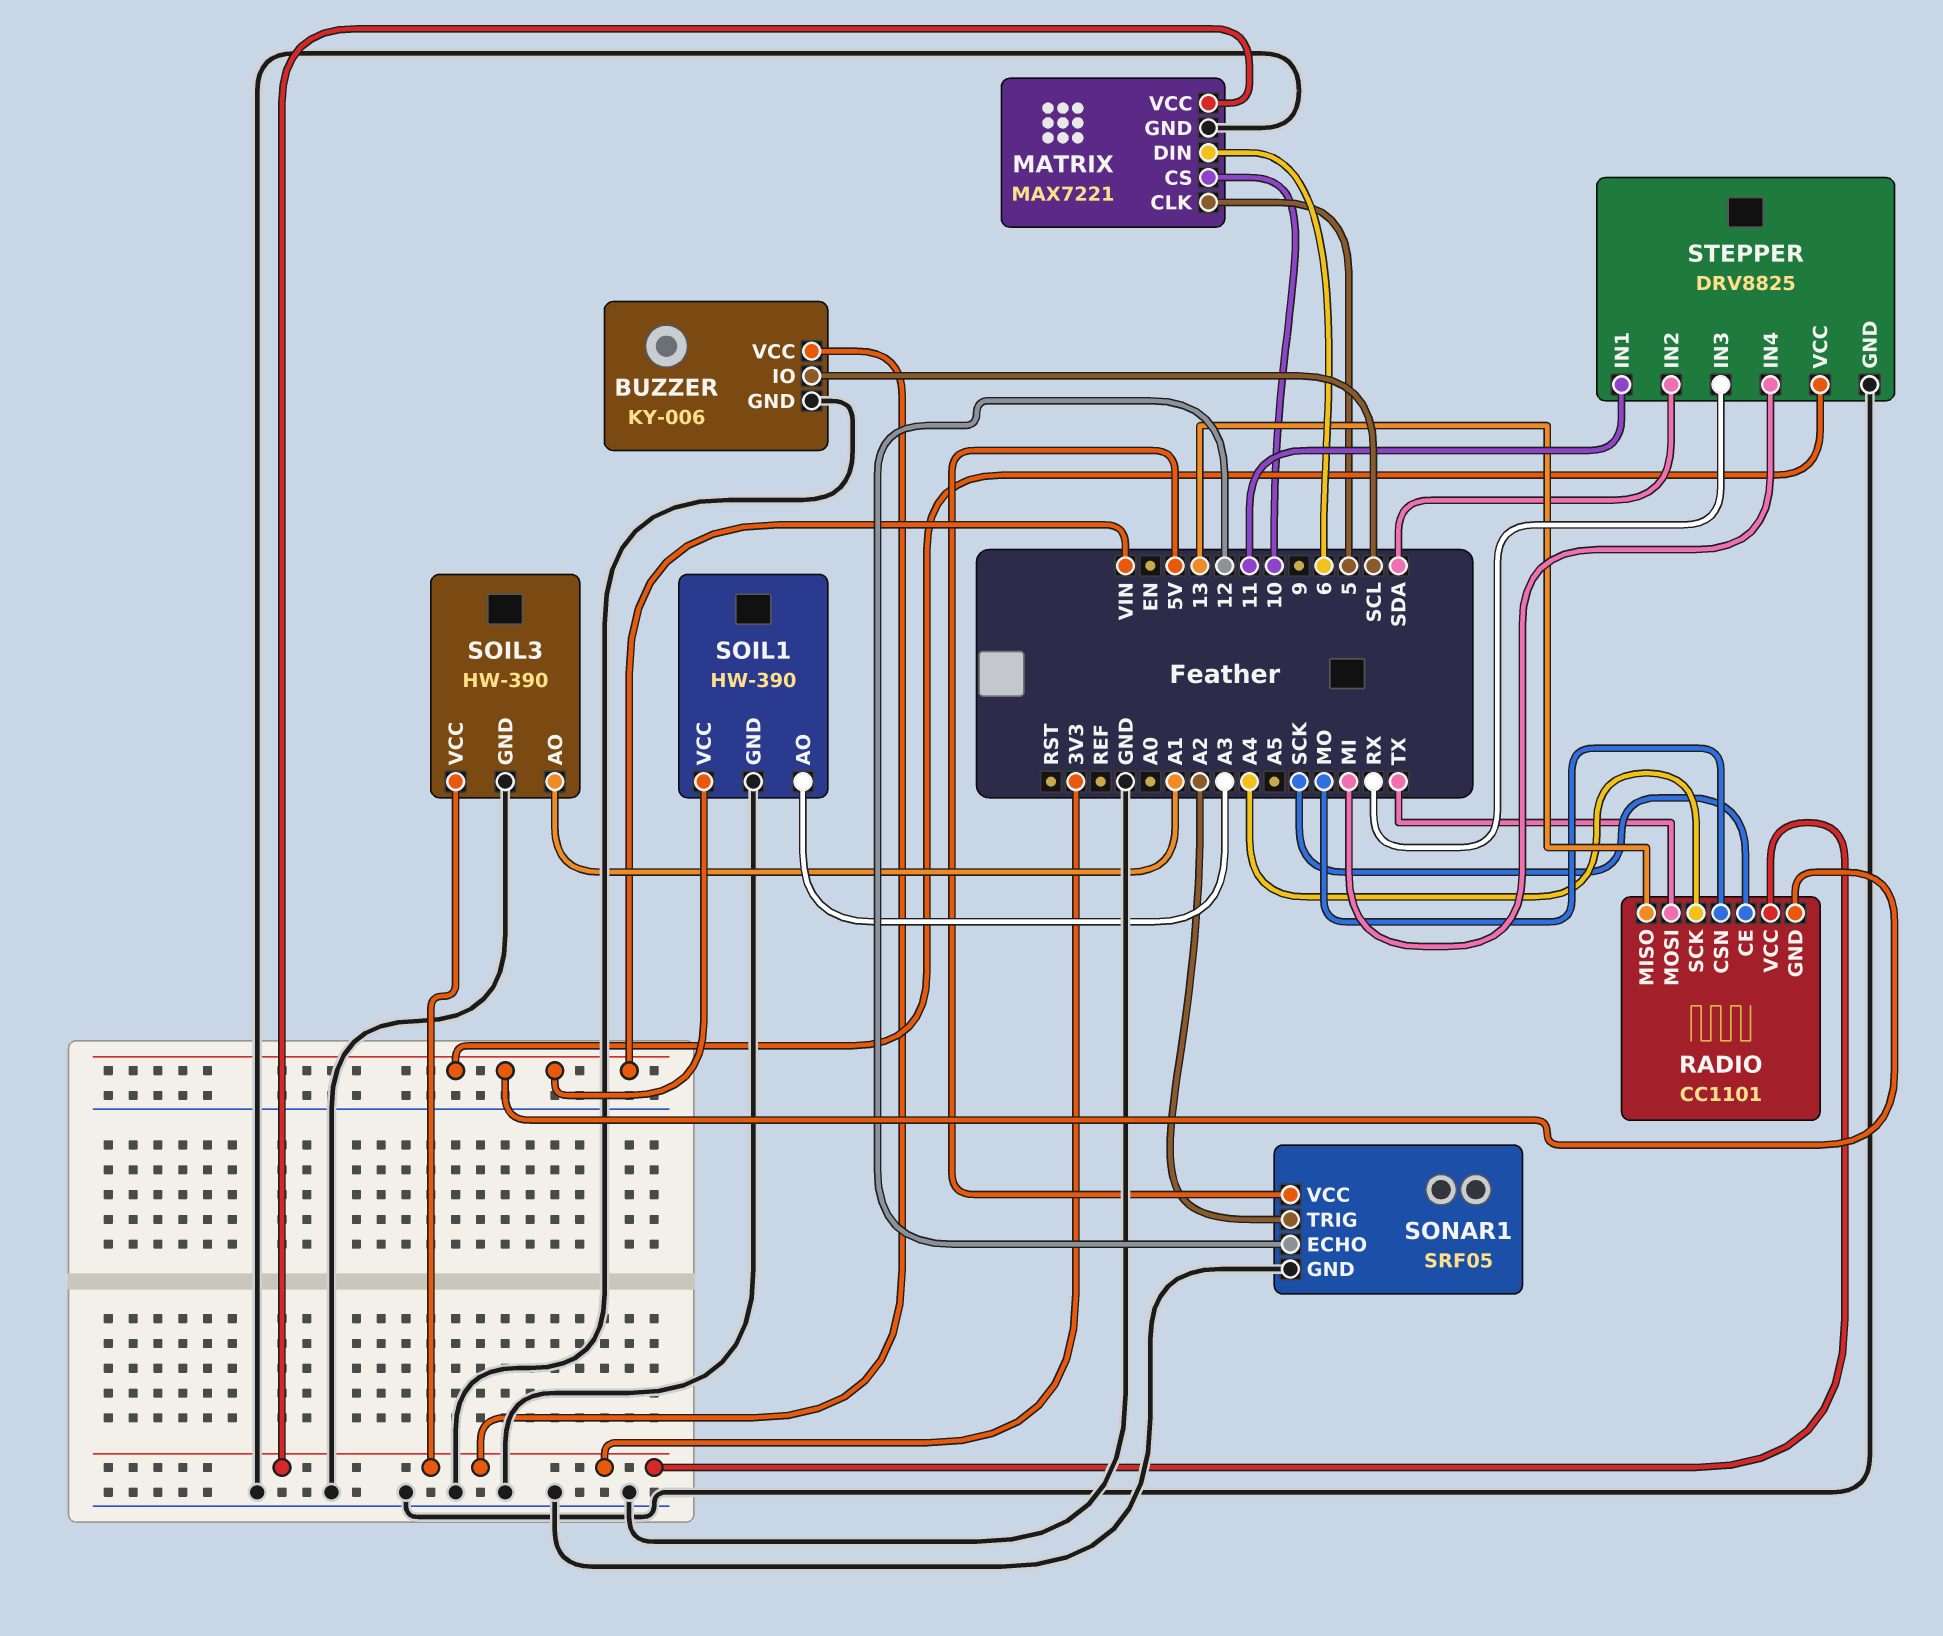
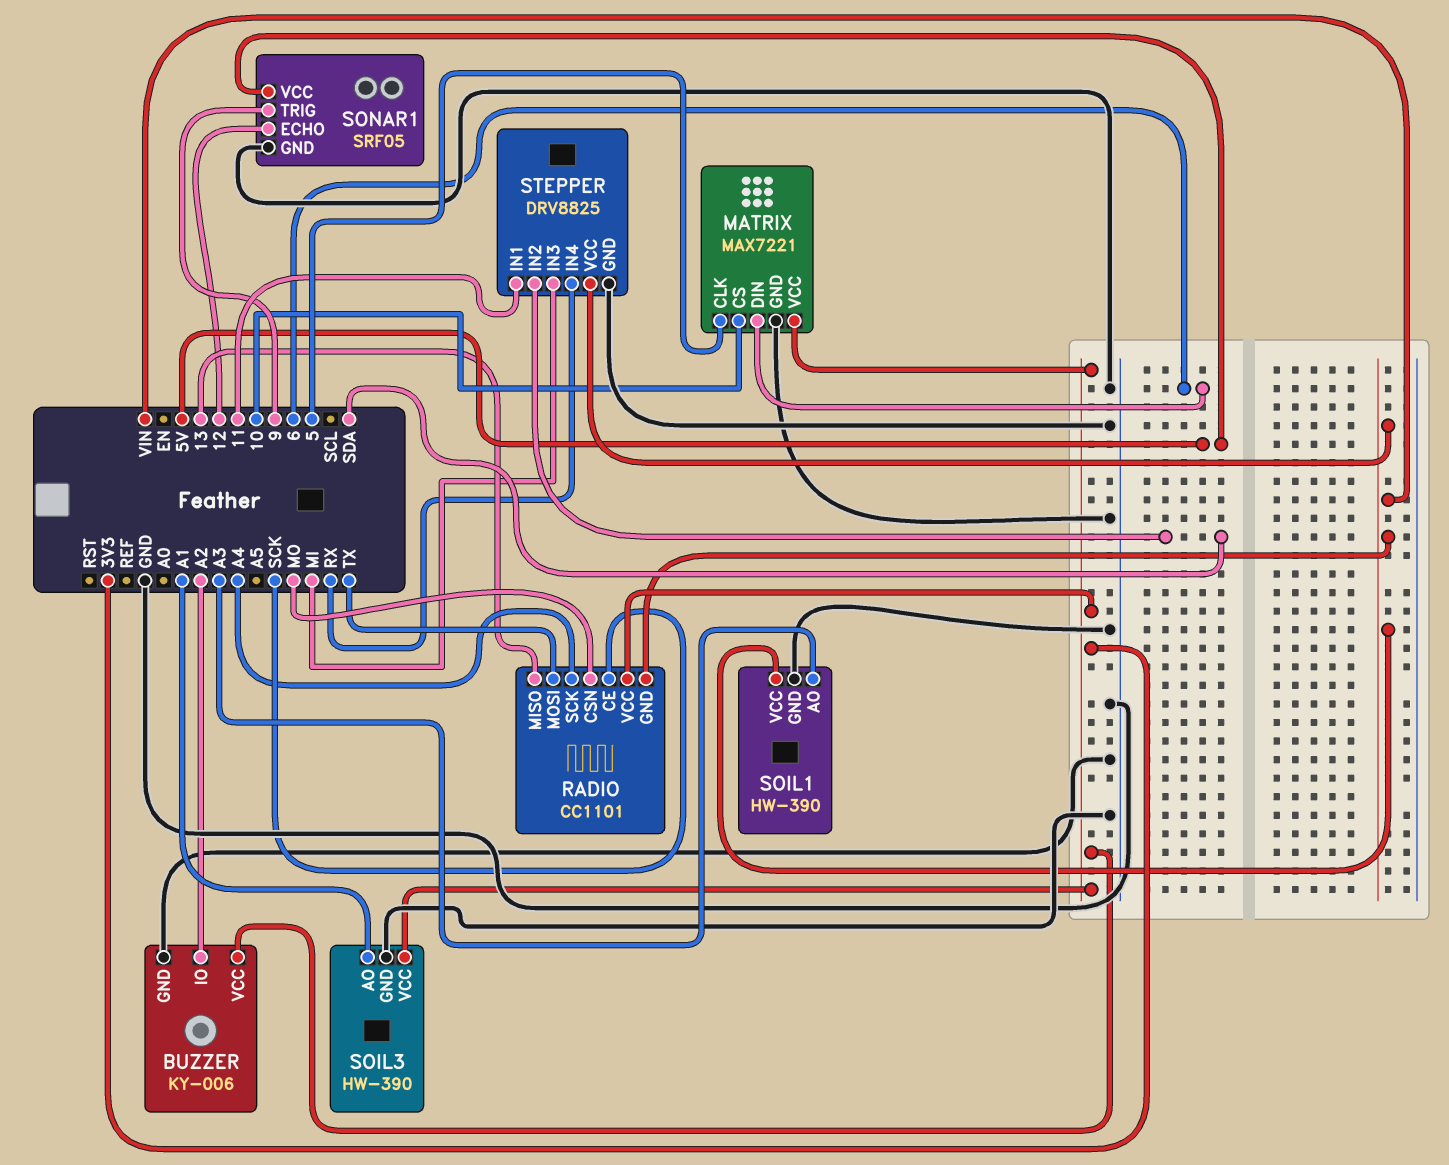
BUZZER pin IO: SCL -> A2
SONAR1 pin TRIG: A2 -> 9
STEPPER pin IN3: RX -> MI
STEPPER pin IN4: MI -> RX

